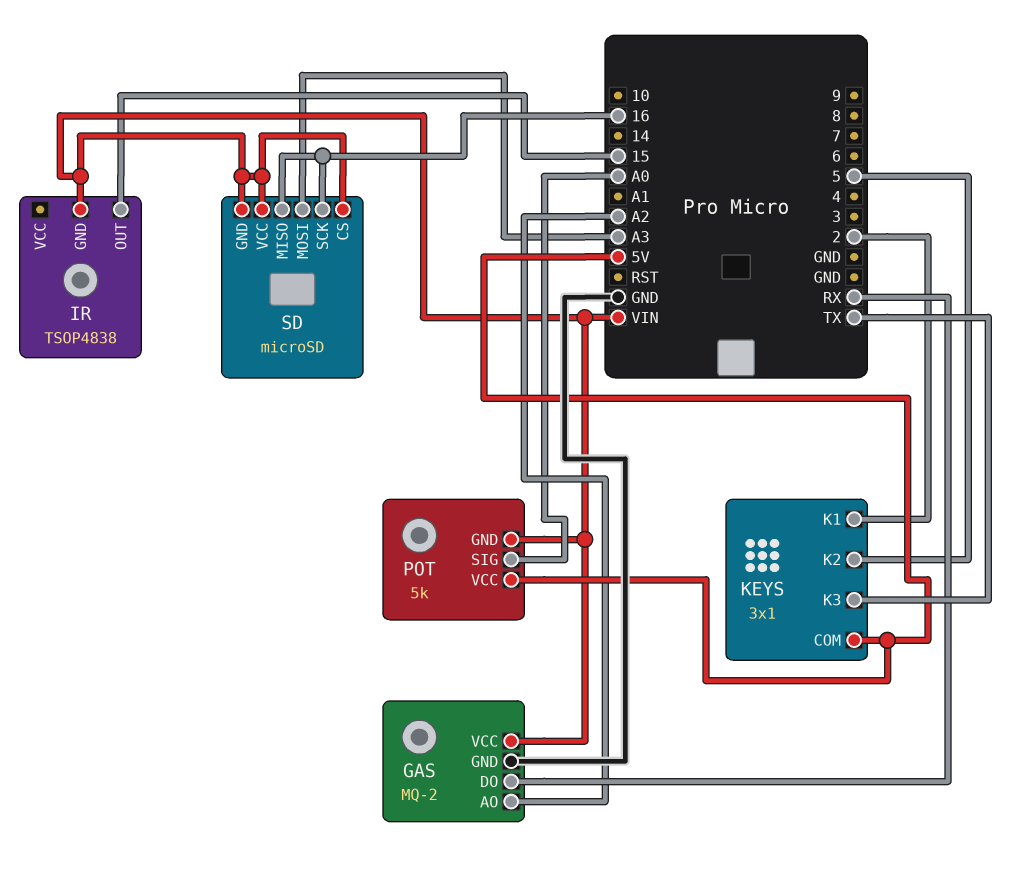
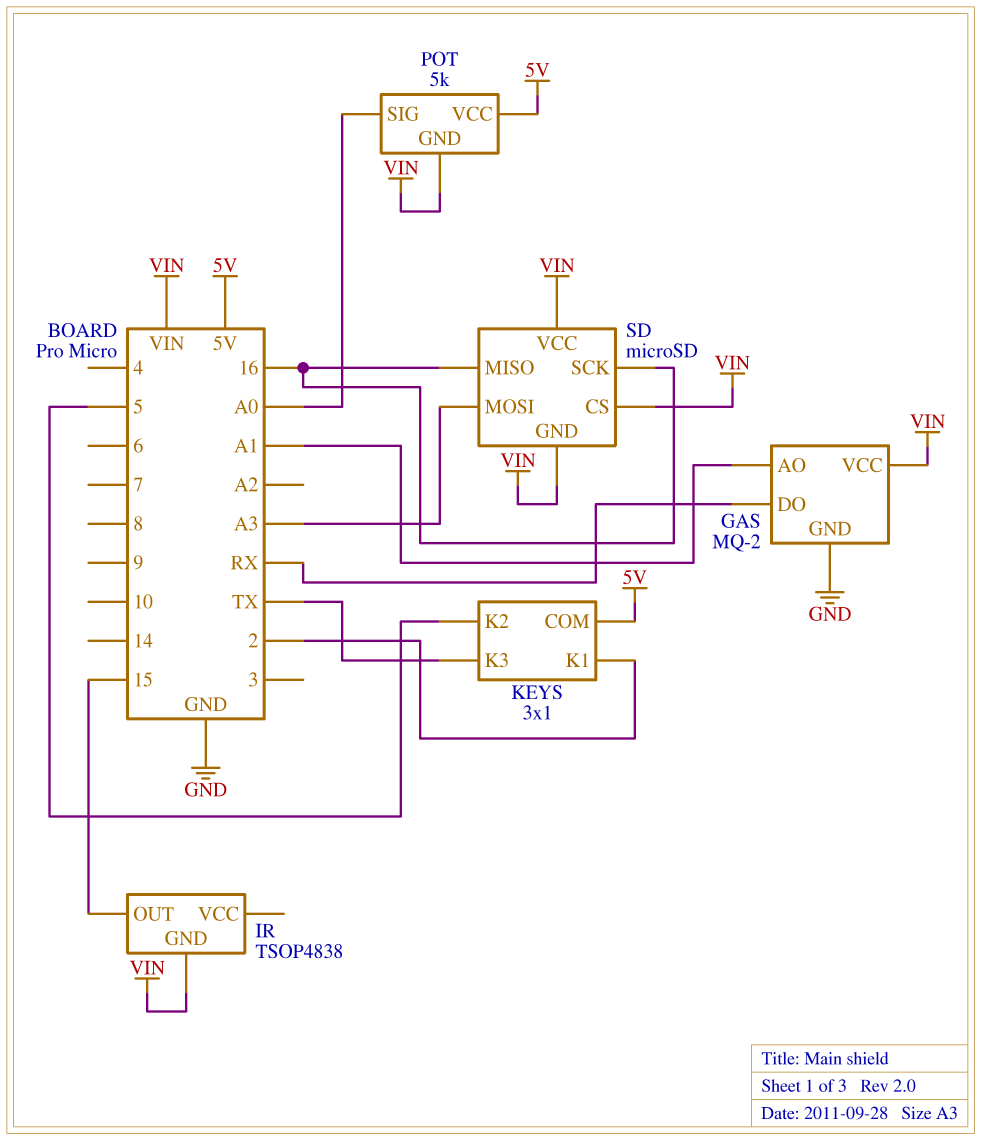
GAS pin AO: A2 -> A1

